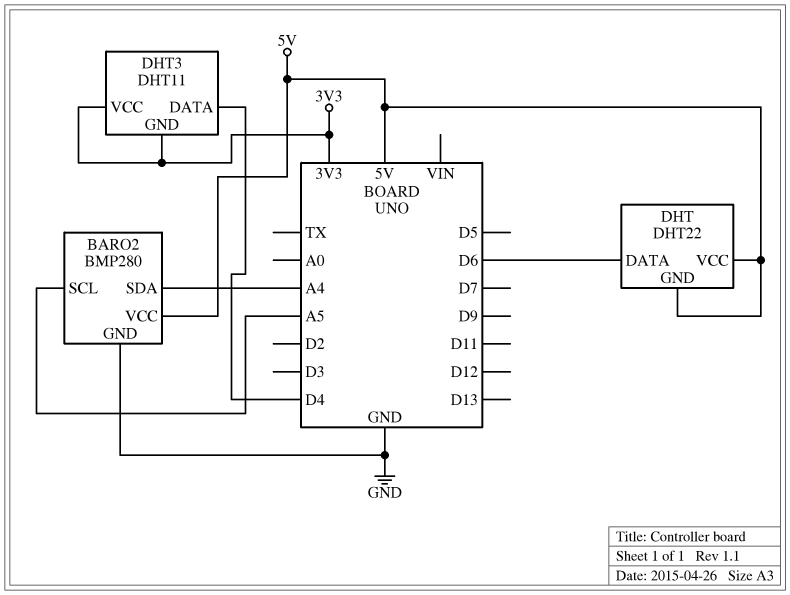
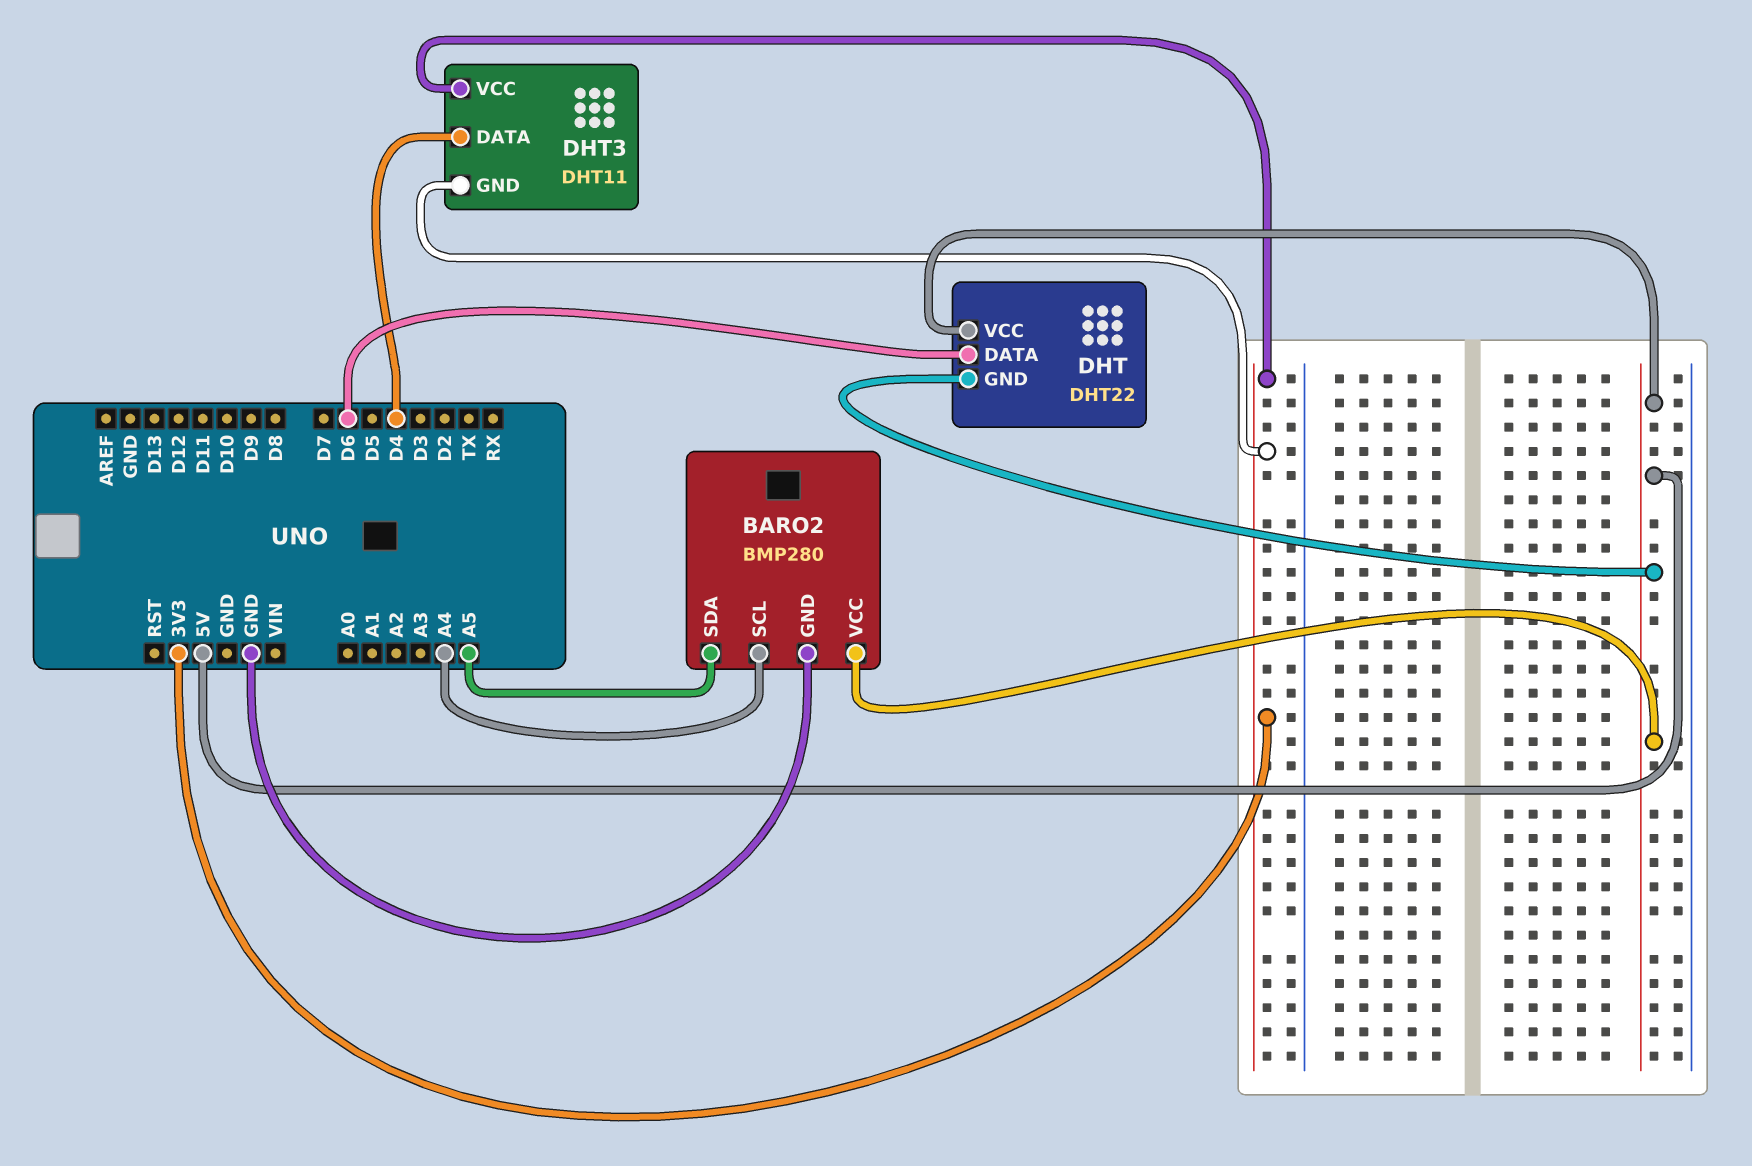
BARO2 pin SCL: A5 -> A4
BARO2 pin SDA: A4 -> A5

